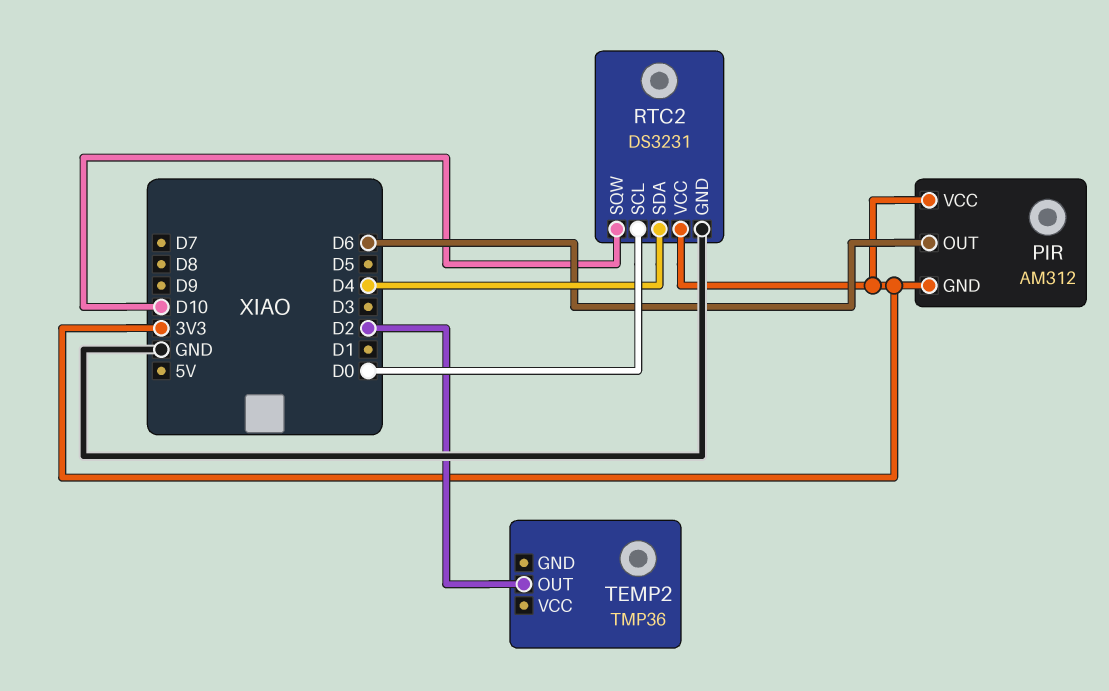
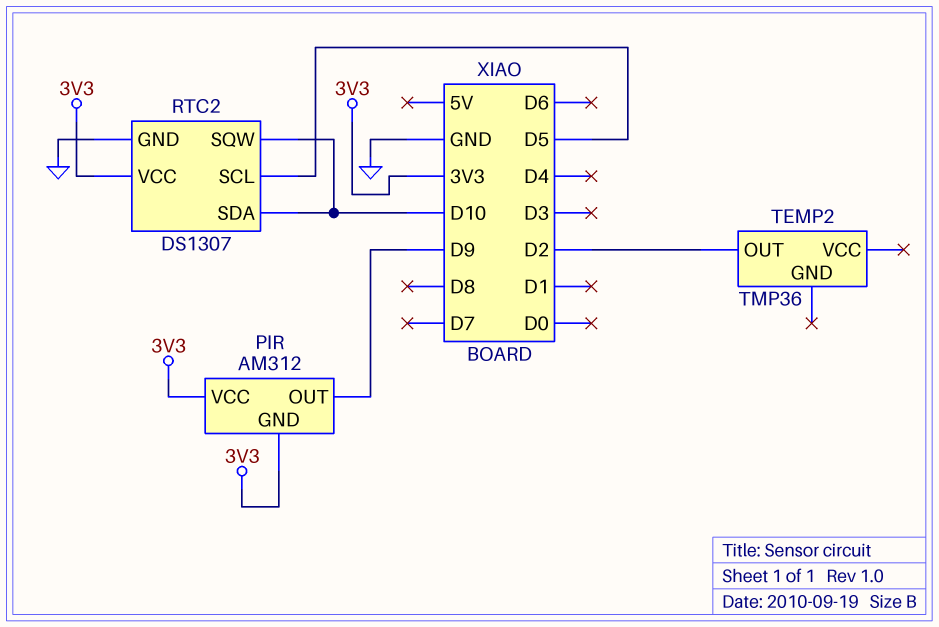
PIR pin OUT: D6 -> D9
RTC2: DS3231 -> DS1307
RTC2 pin SCL: D0 -> D5
RTC2 pin SDA: D4 -> D10

